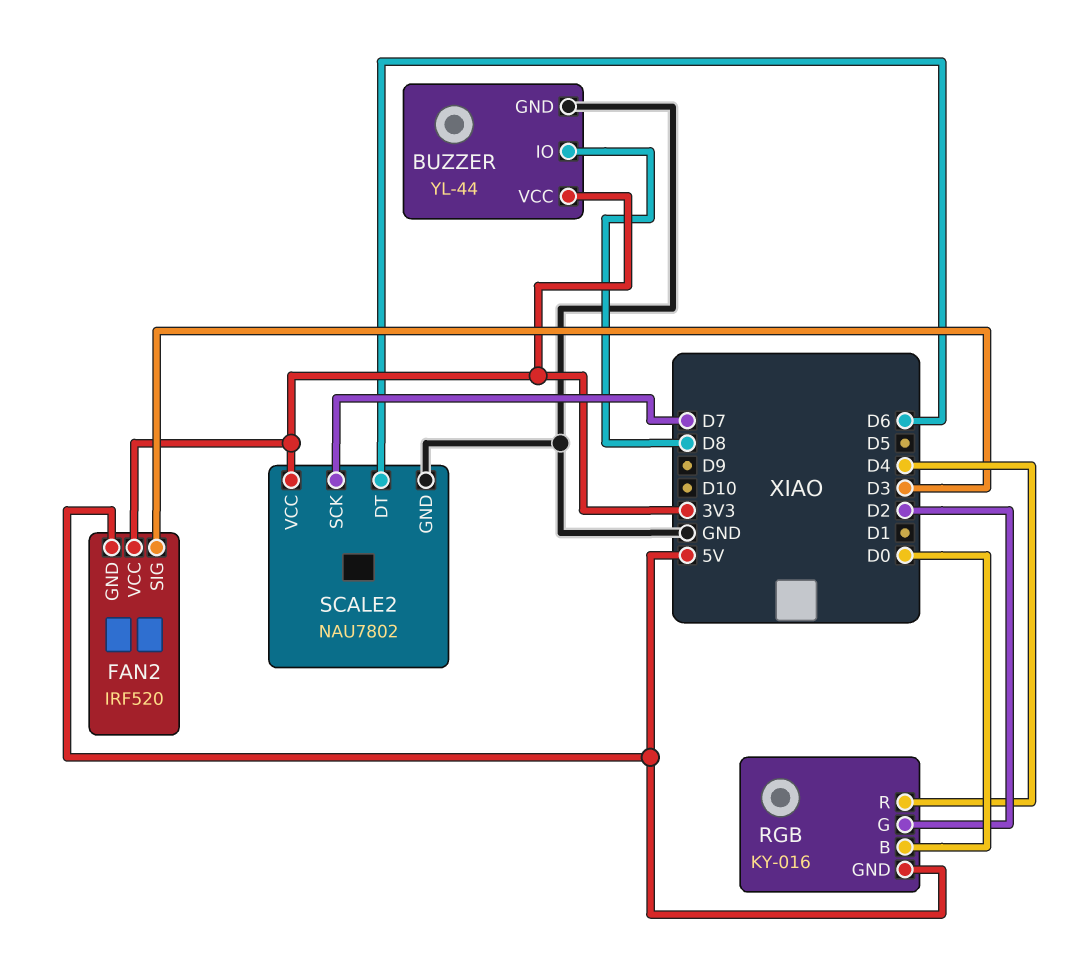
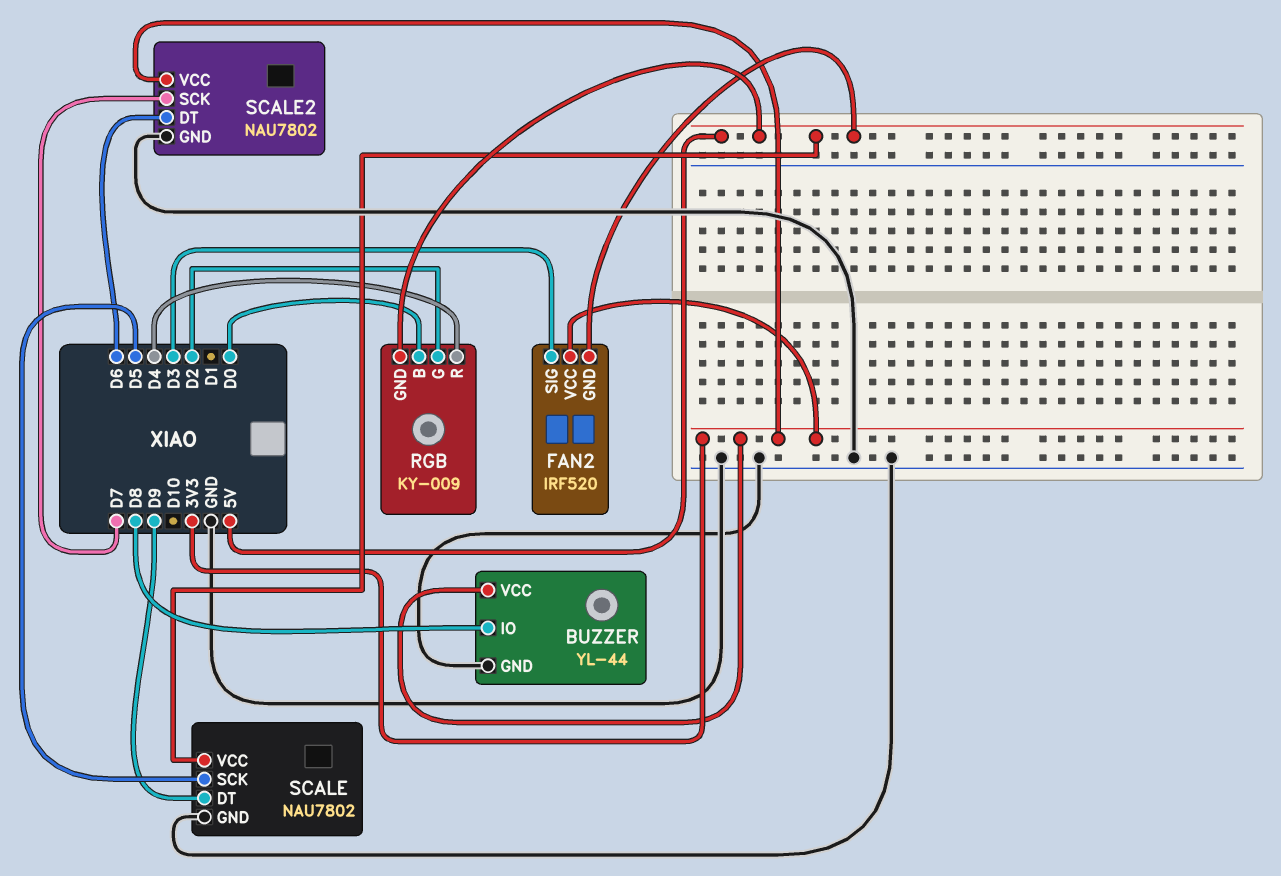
RGB: KY-016 -> KY-009
SCALE: none -> NAU7802
SCALE pin DT: none -> D9
SCALE pin GND: none -> GND
SCALE pin SCK: none -> D5
SCALE pin VCC: none -> 5V

